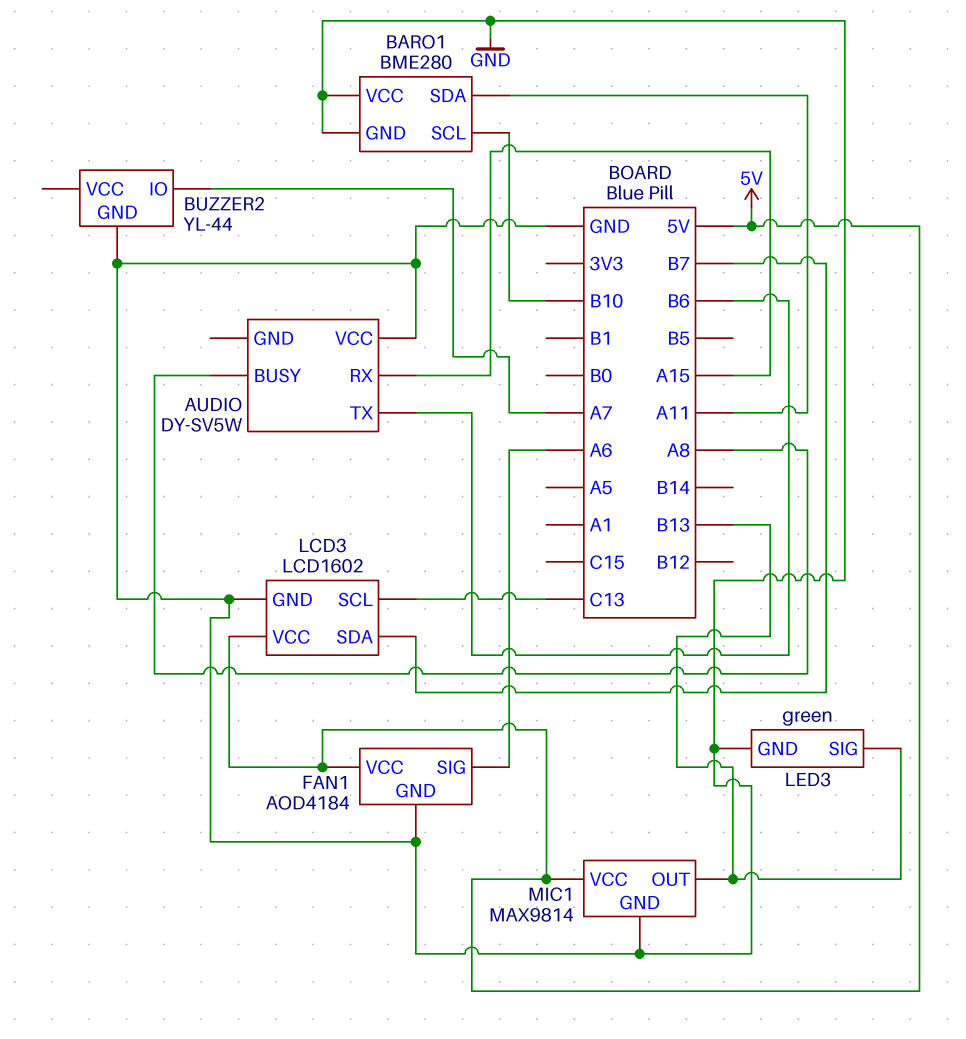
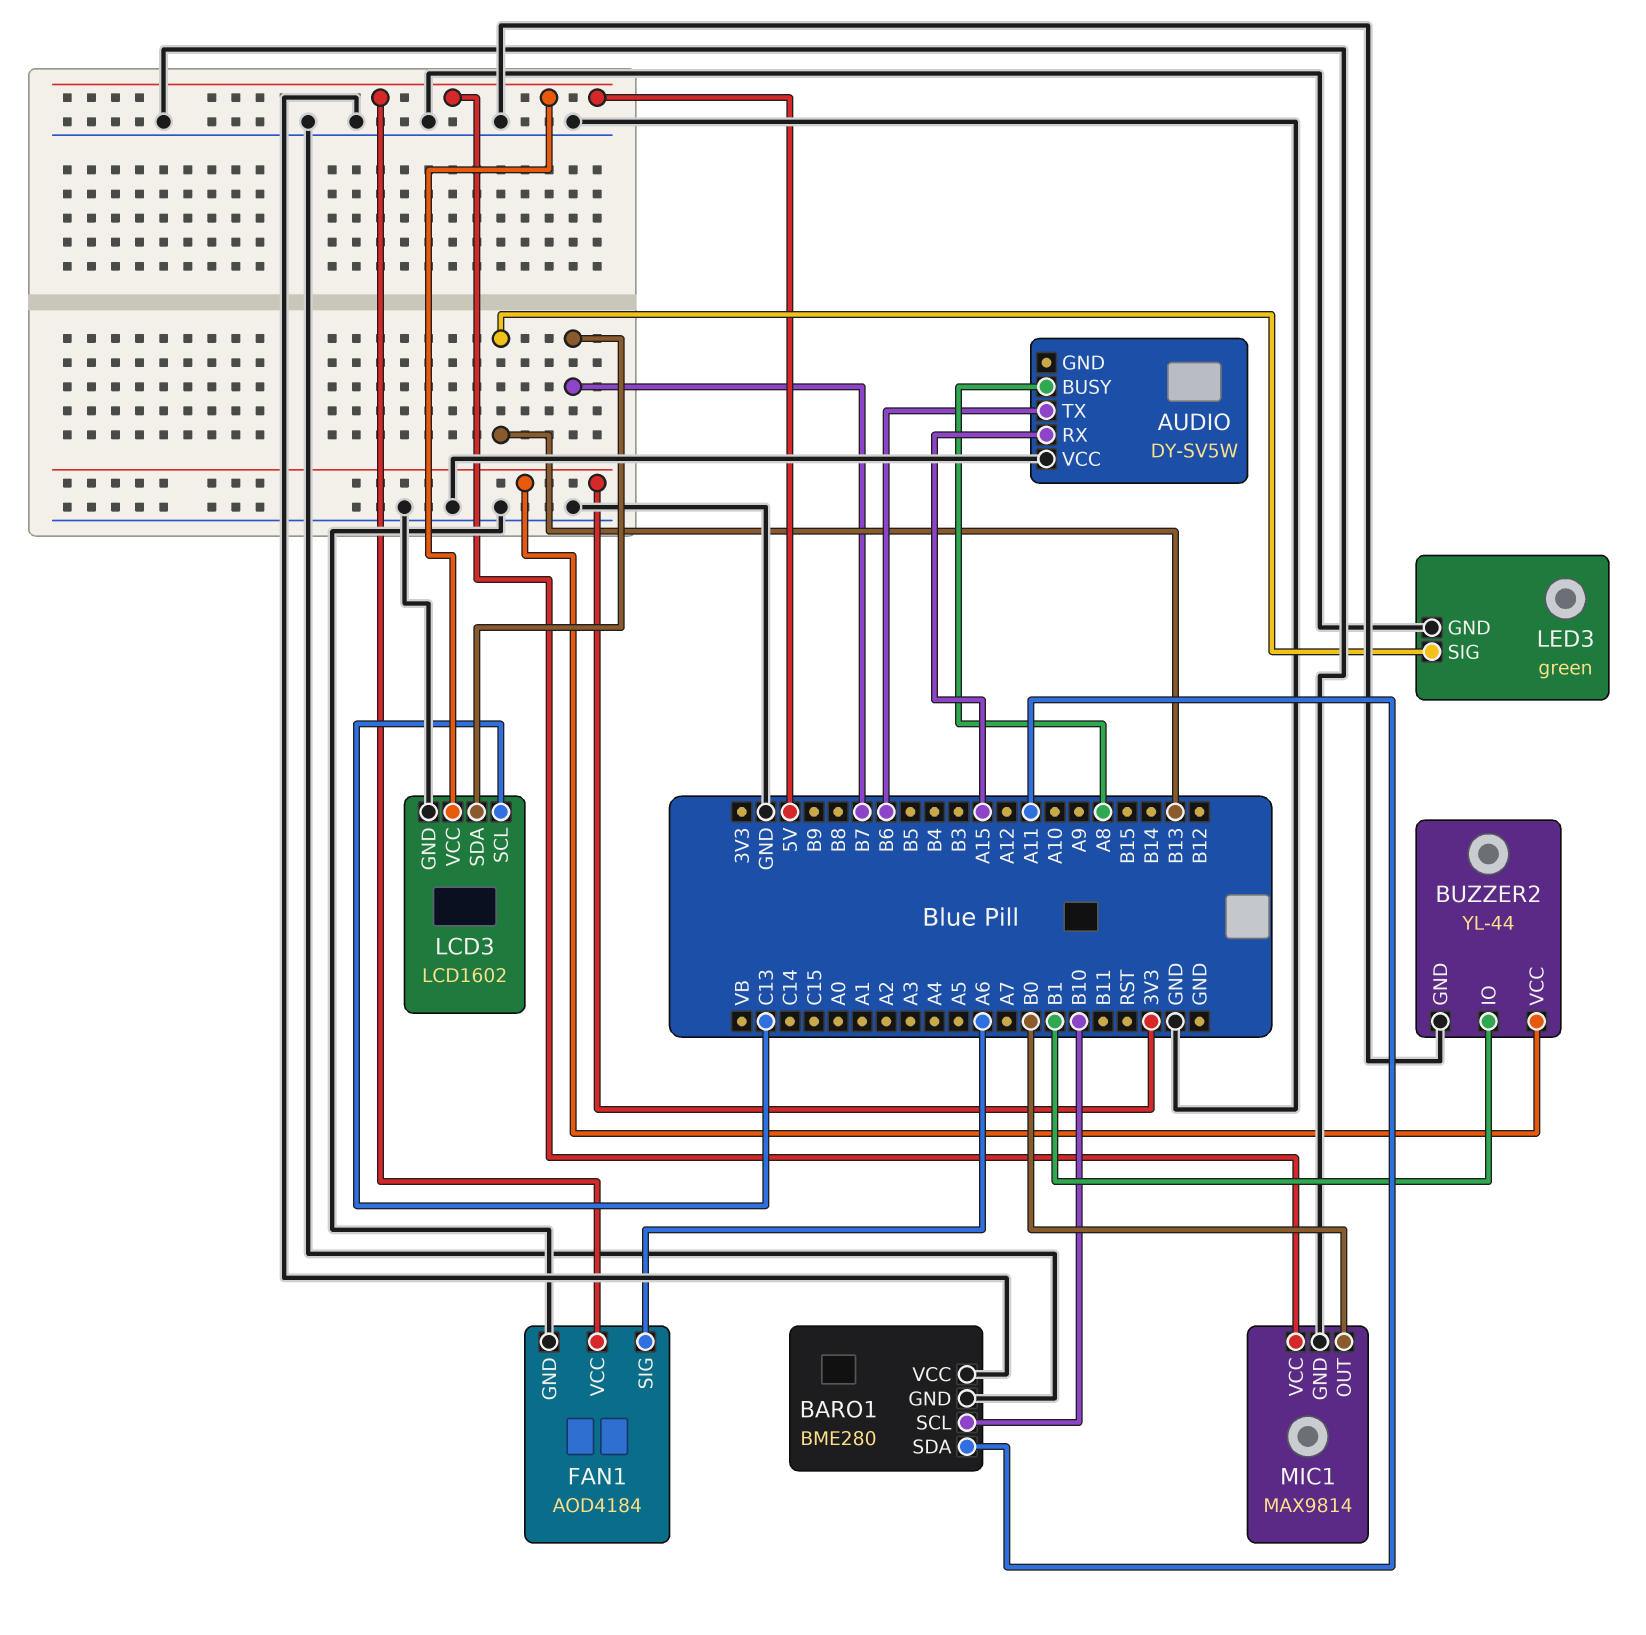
BUZZER2 pin IO: A7 -> B1
BUZZER2 pin VCC: none -> 3V3
MIC1 pin OUT: B13 -> B0

